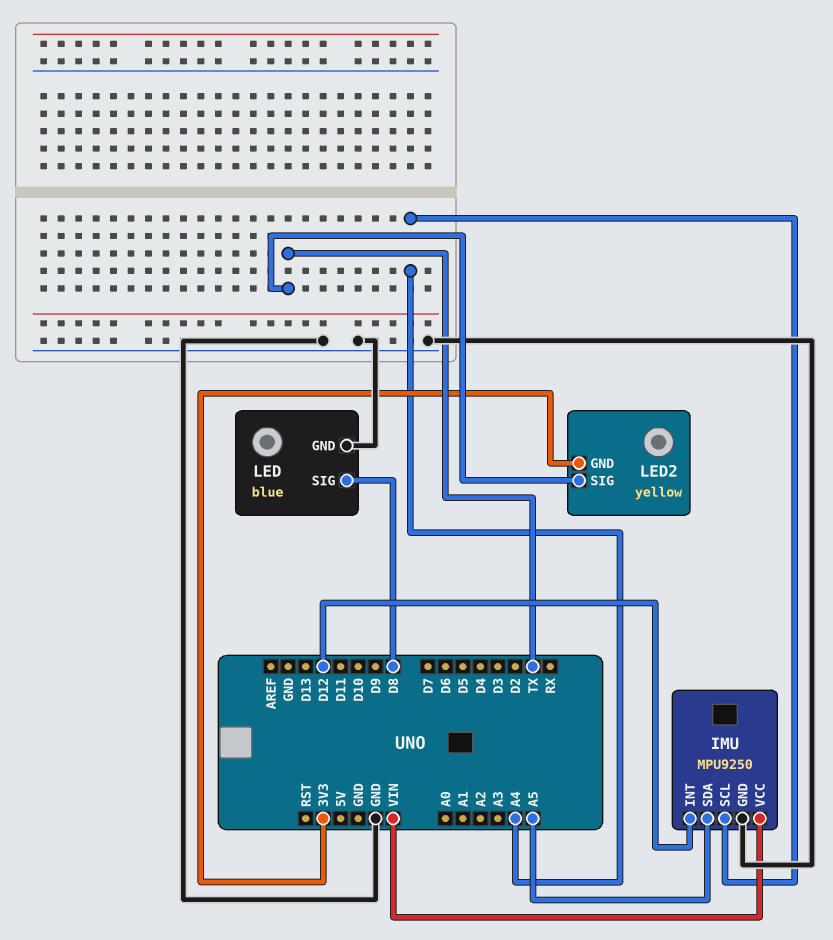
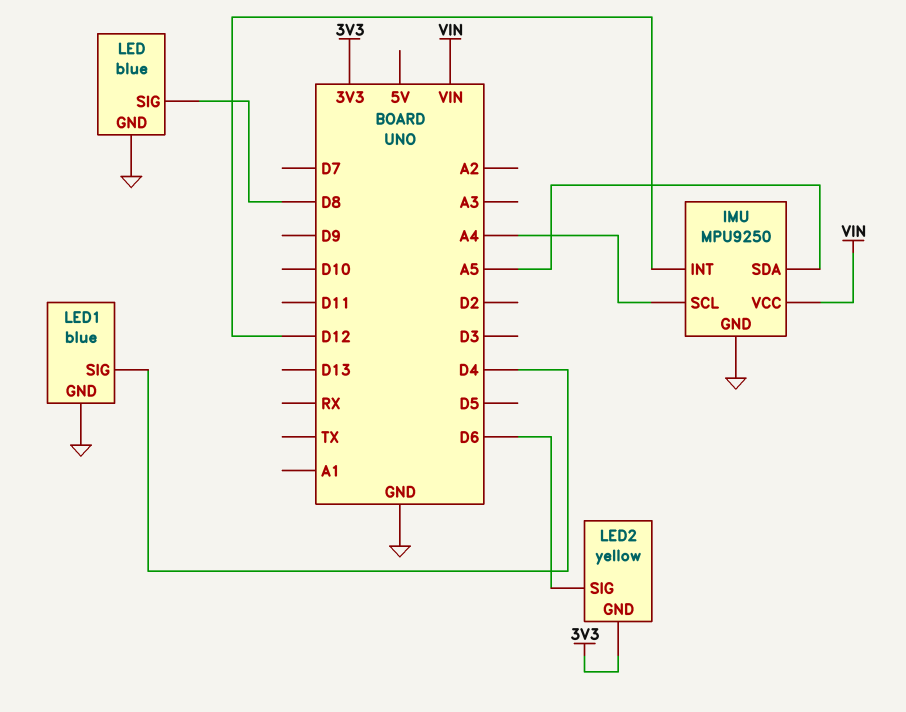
LED1: none -> blue
LED1 pin GND: none -> GND
LED1 pin SIG: none -> D4
LED2 pin SIG: TX -> D6

